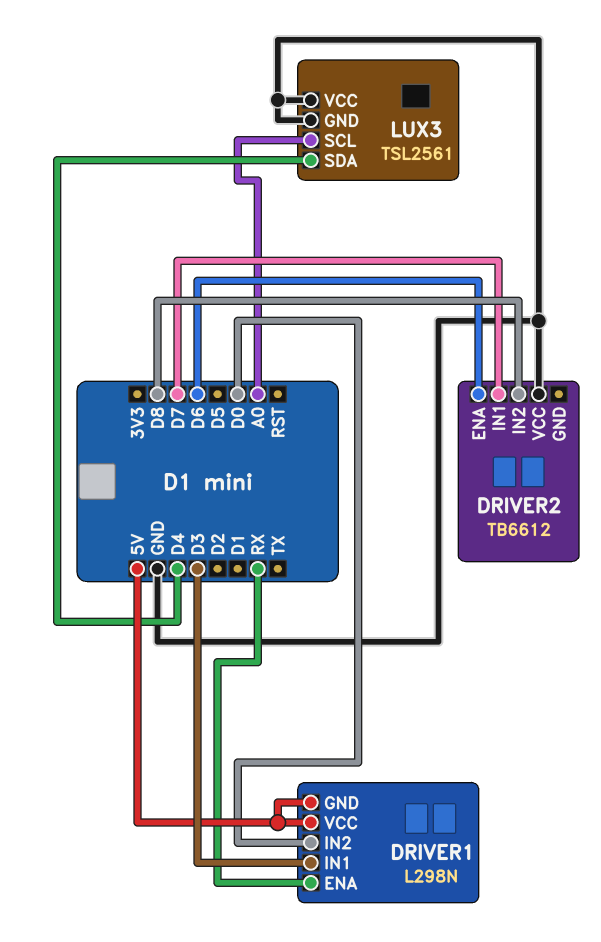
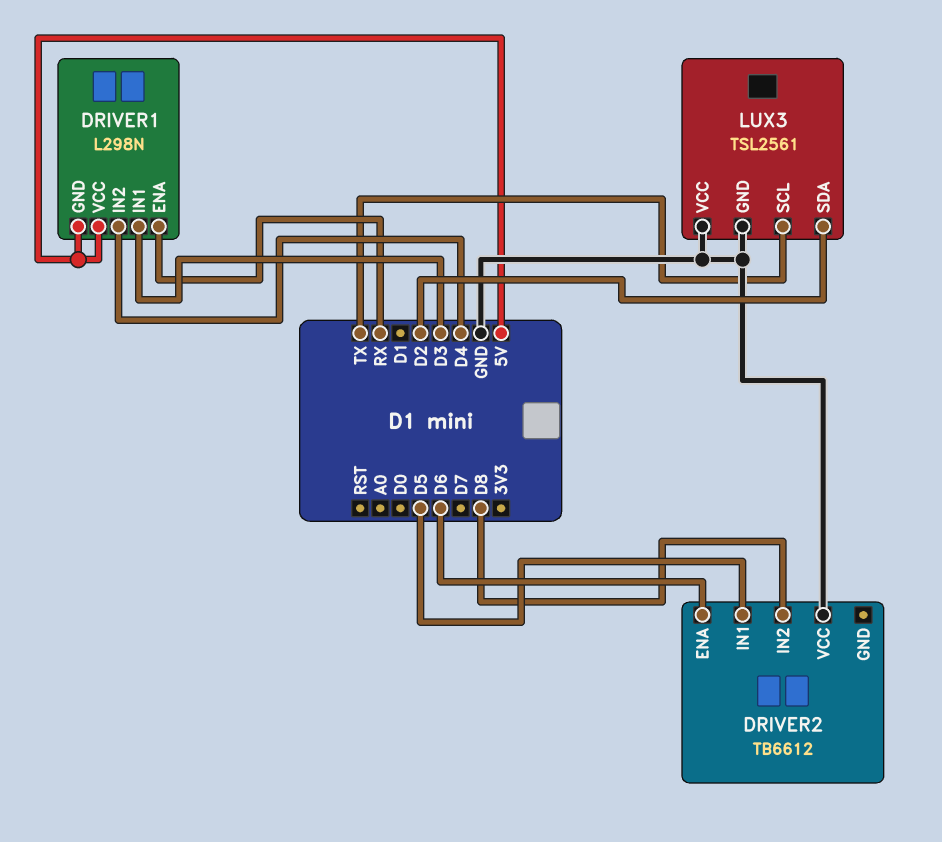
DRIVER1 pin IN2: D0 -> D4
DRIVER2 pin IN1: D7 -> D5
LUX3 pin SCL: A0 -> TX
LUX3 pin SDA: D4 -> D2

